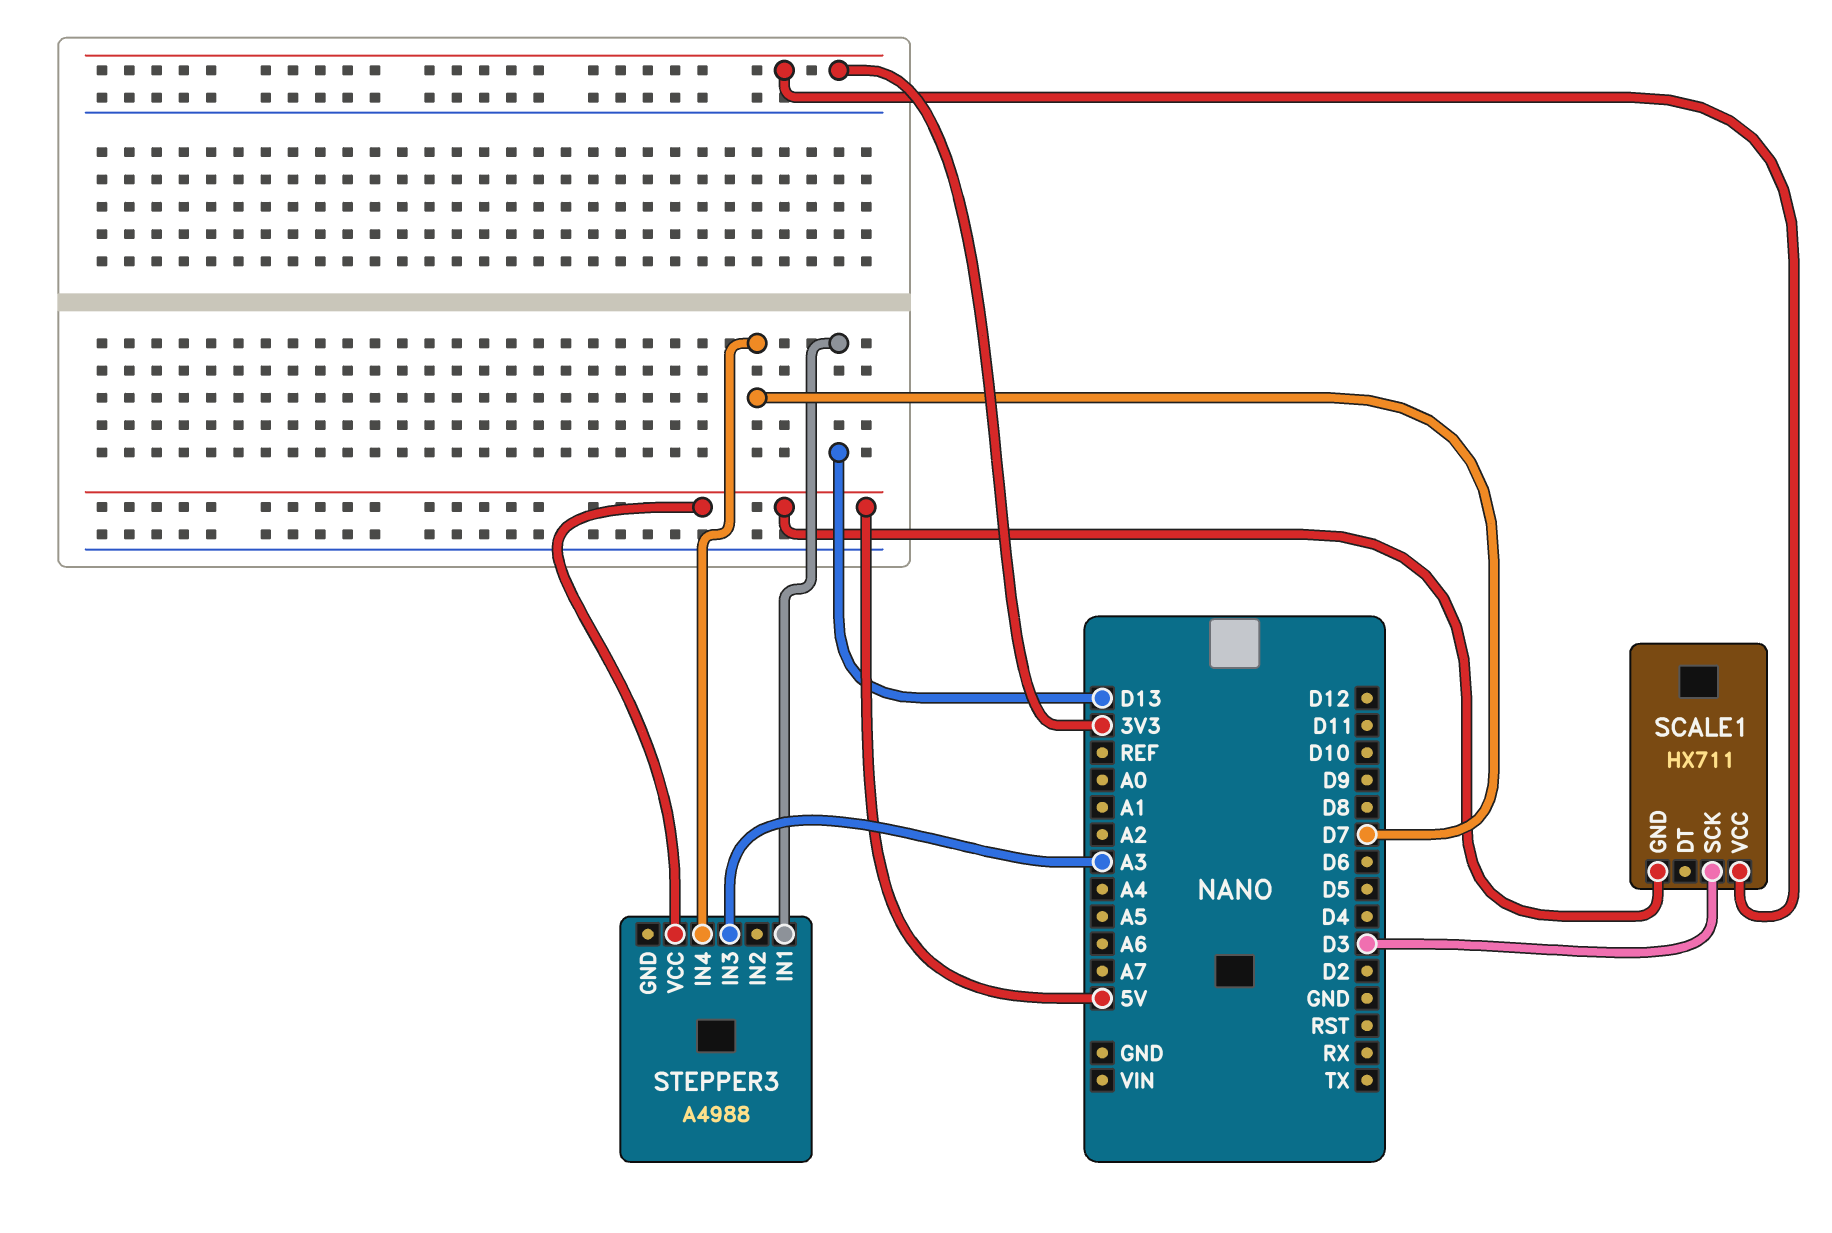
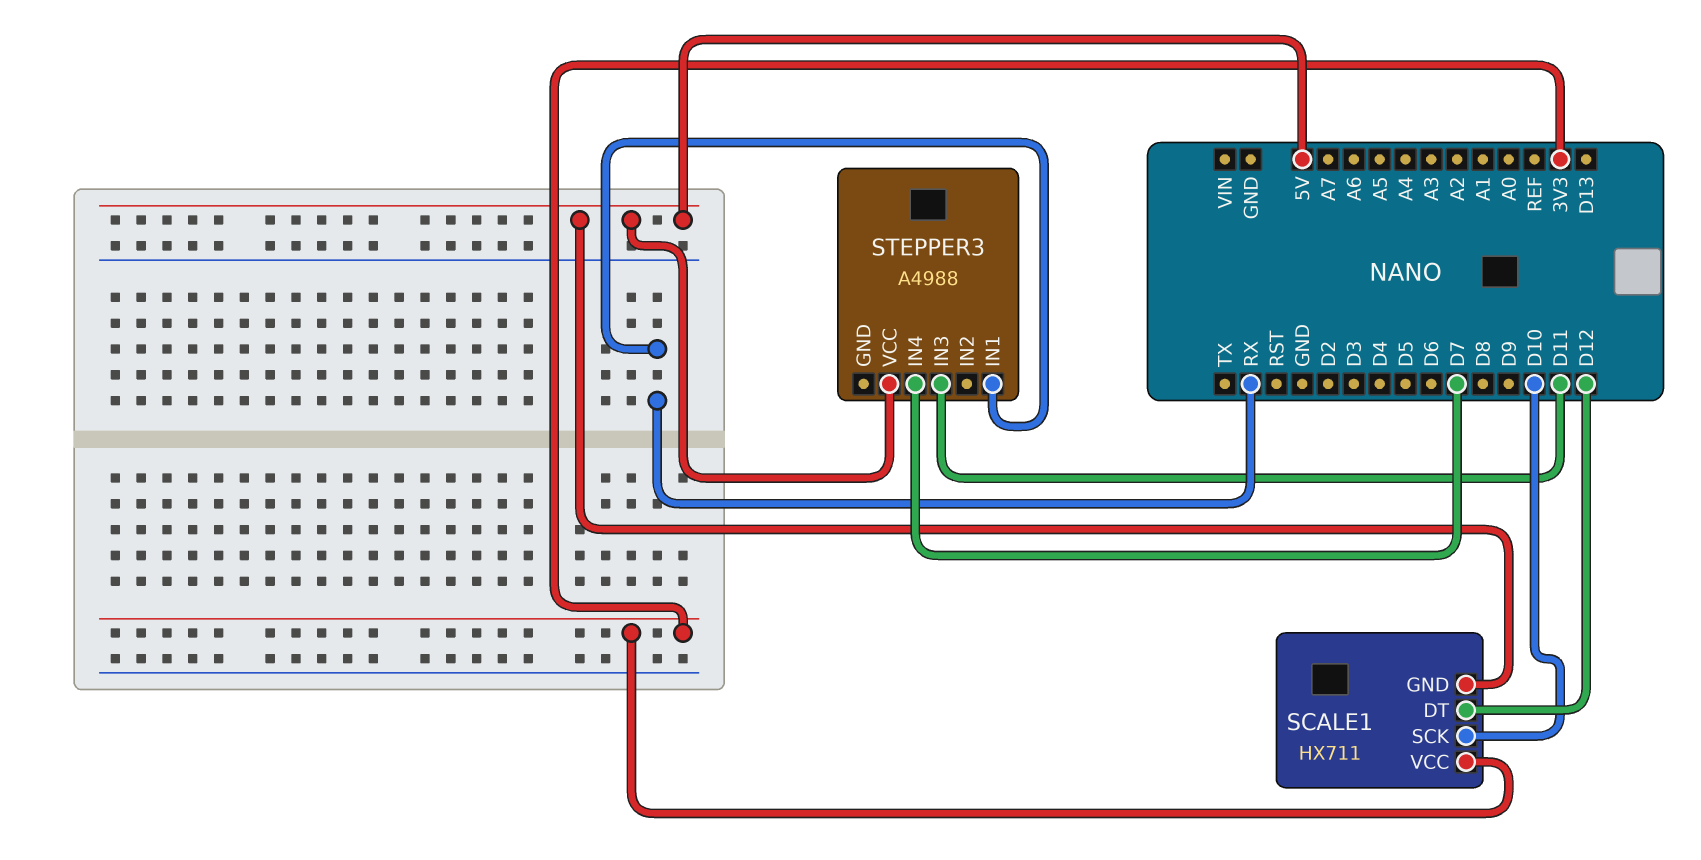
SCALE1 pin DT: none -> D12
SCALE1 pin SCK: D3 -> D10
STEPPER3 pin IN1: D13 -> RX
STEPPER3 pin IN3: A3 -> D11

